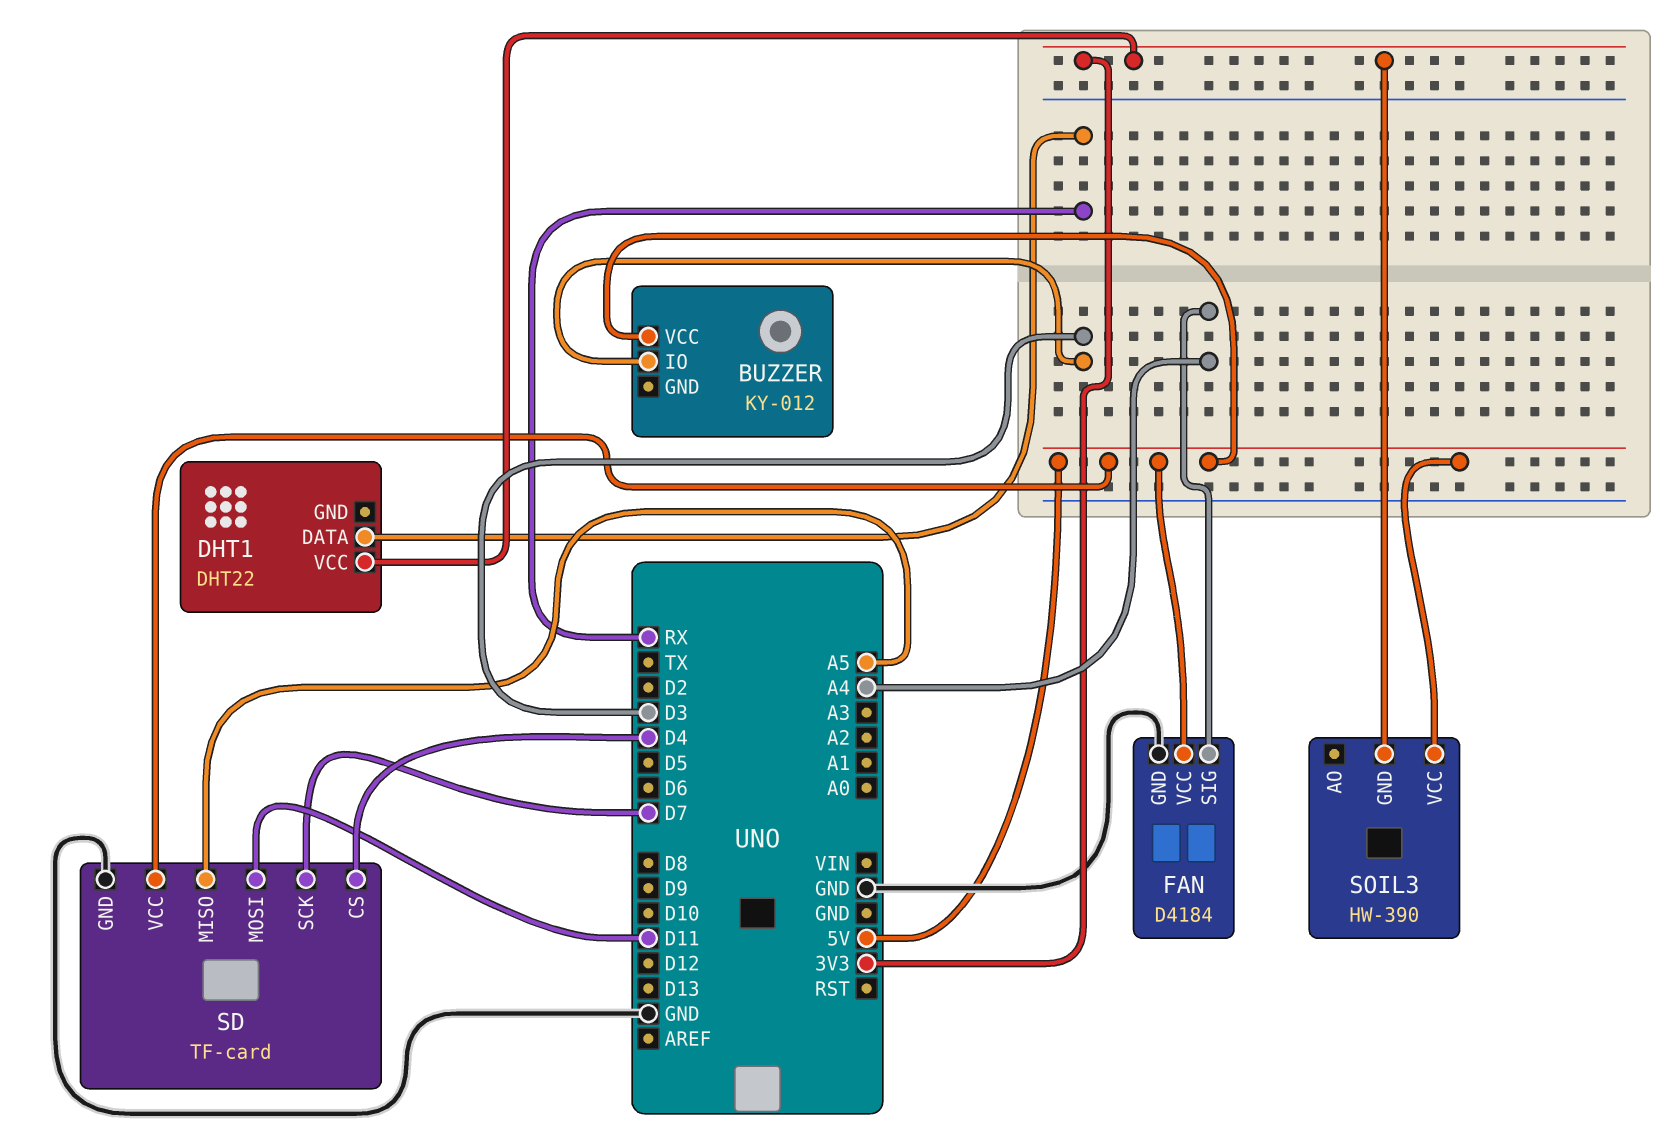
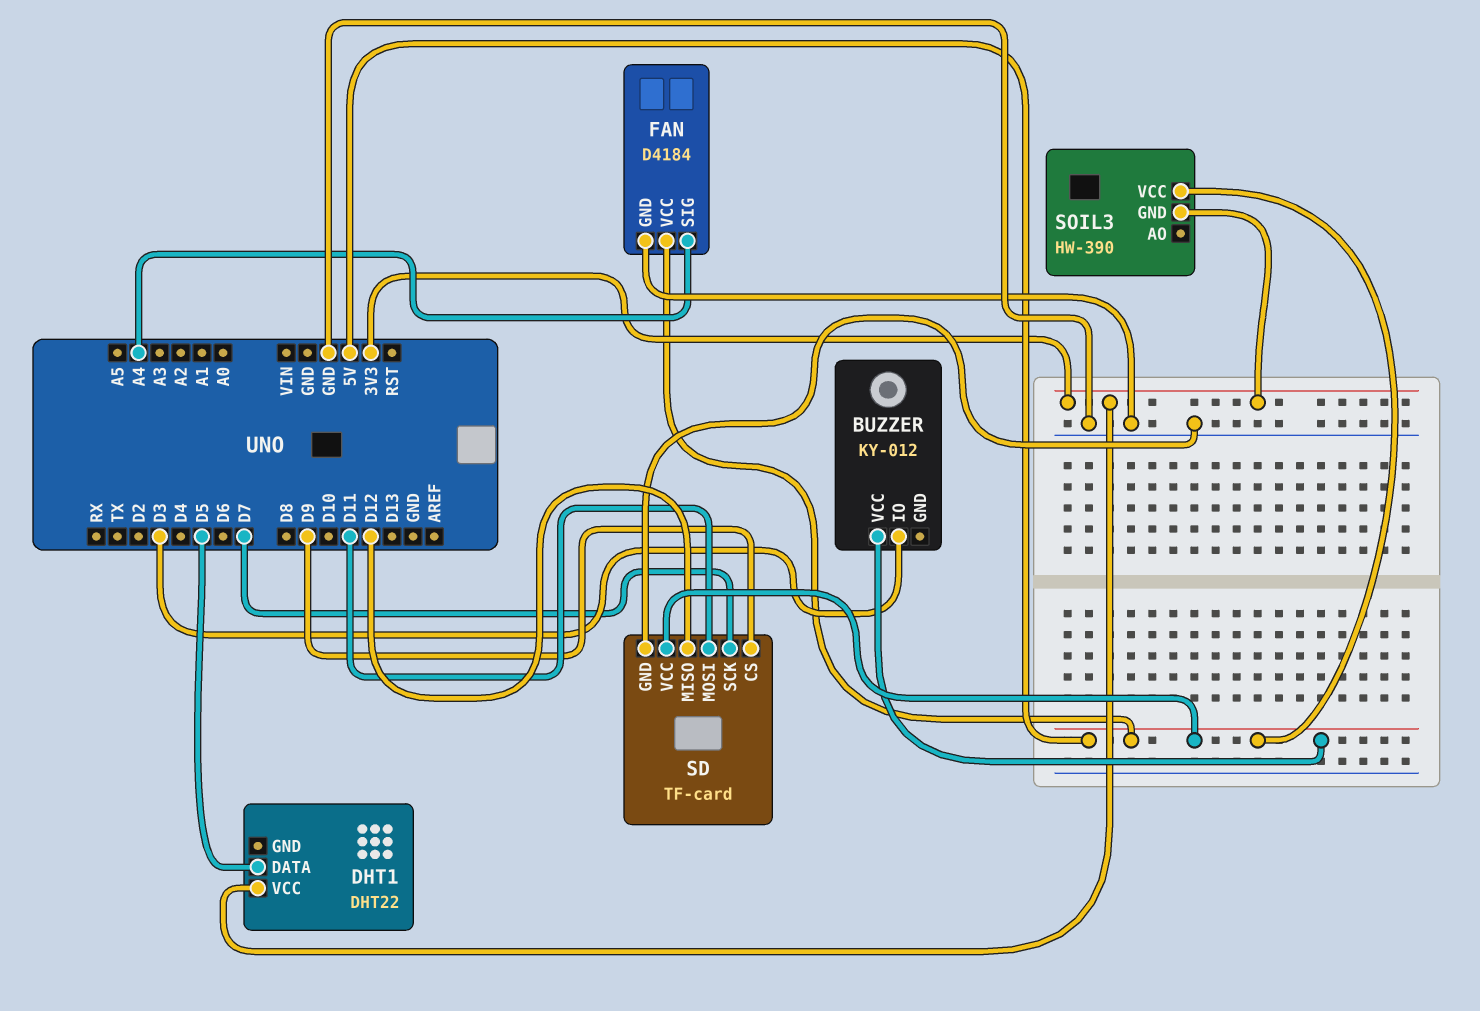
DHT1 pin DATA: RX -> D5
SD pin CS: D4 -> D9
SD pin MISO: A5 -> D12

